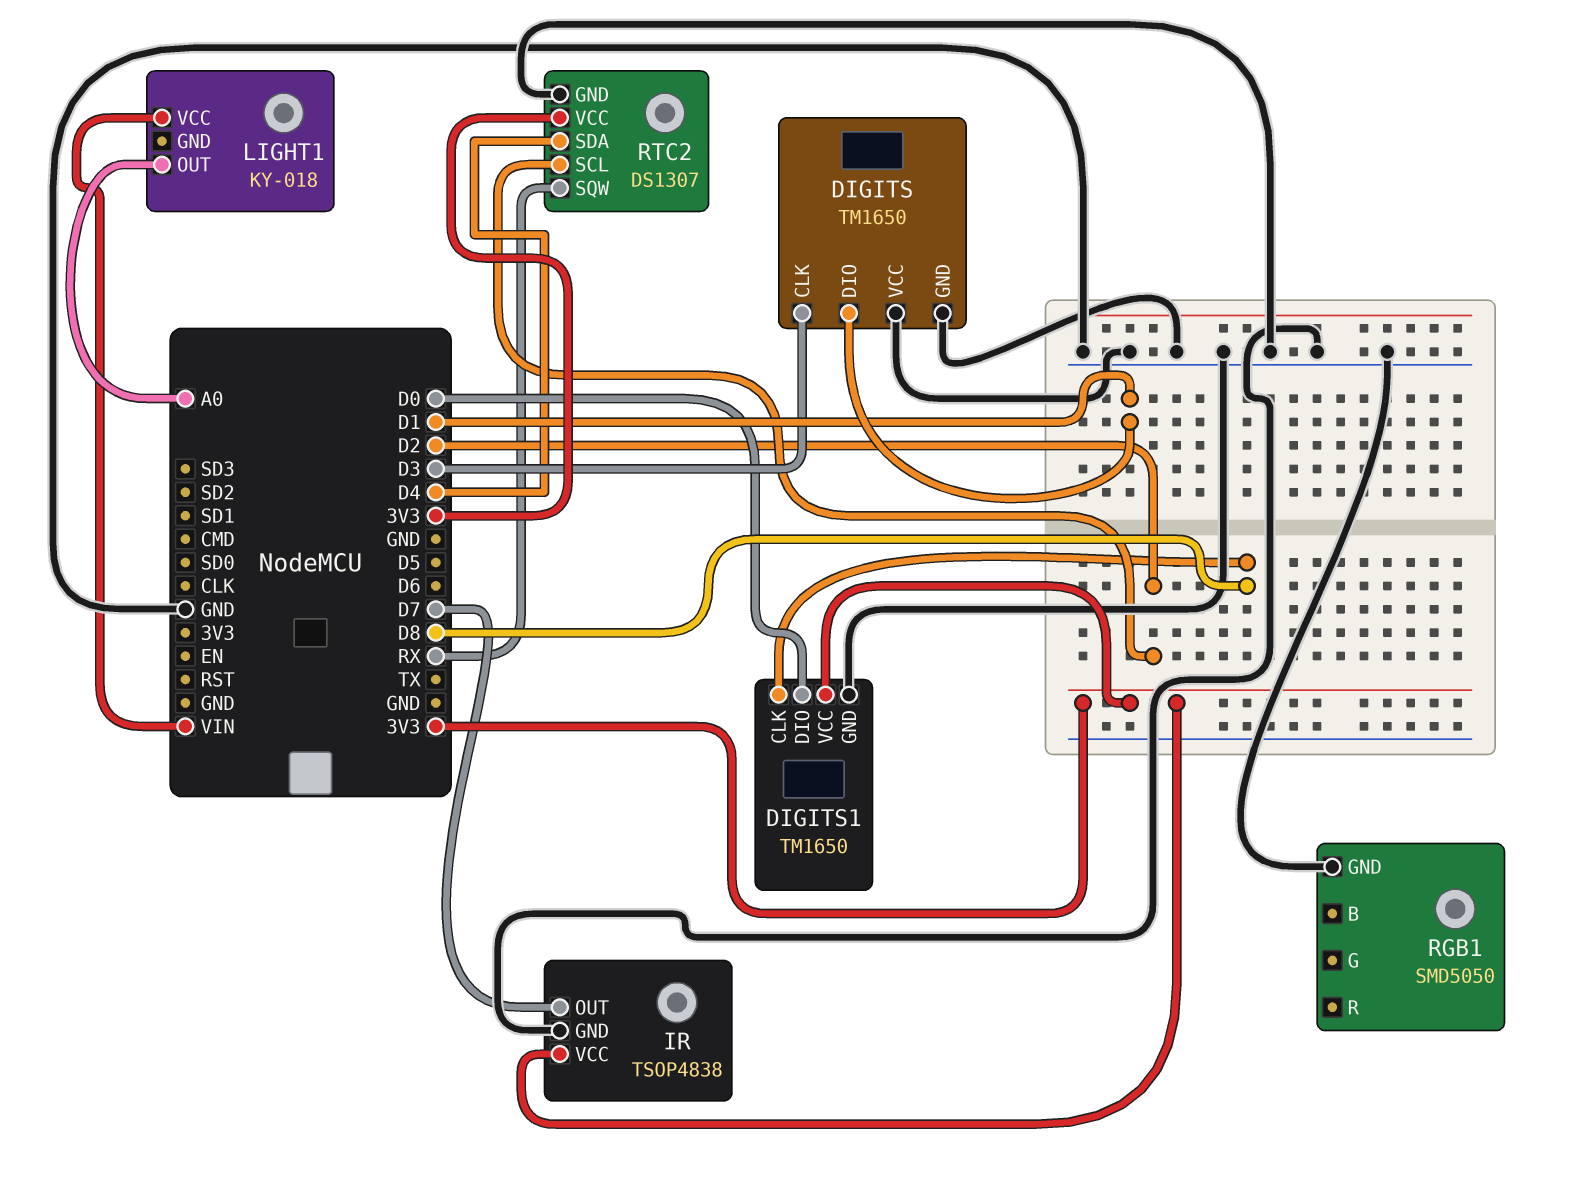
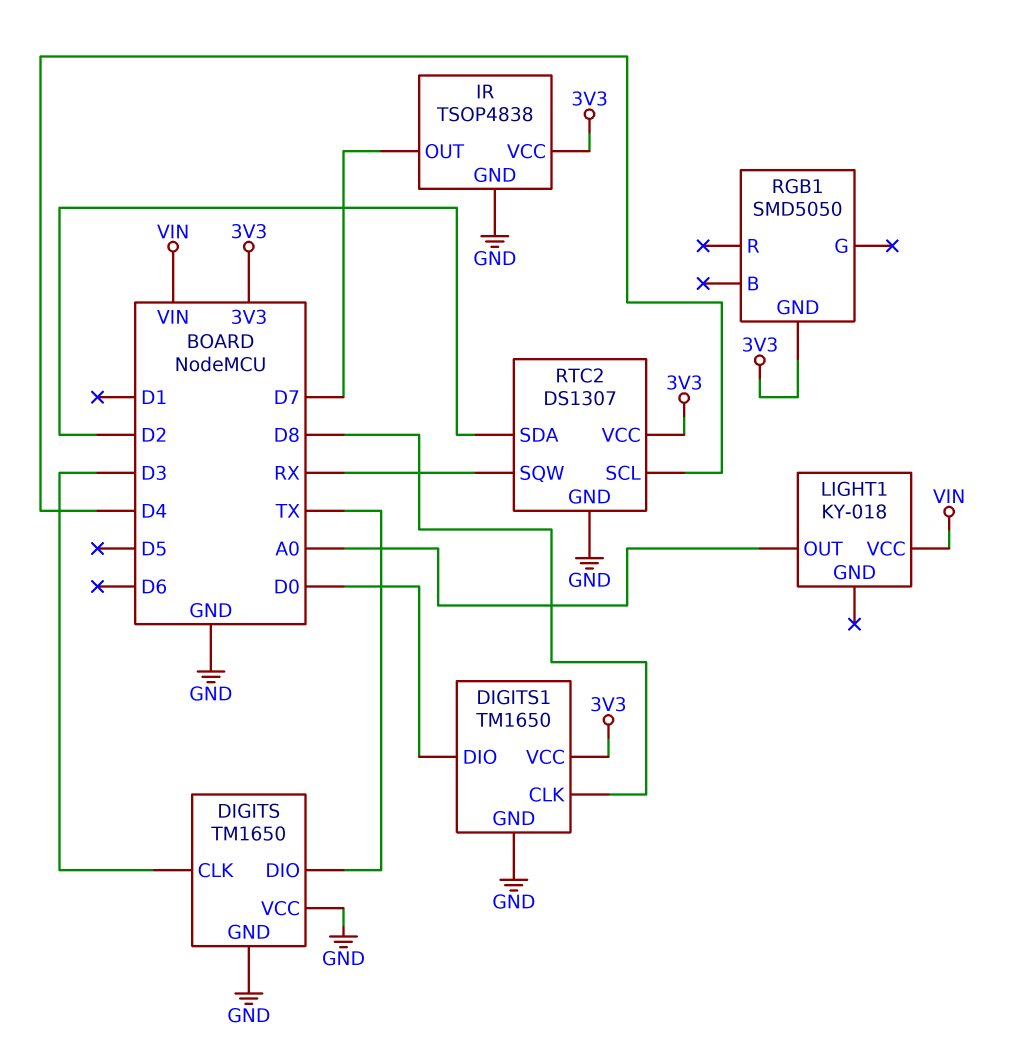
DIGITS pin DIO: D1 -> TX
RGB1 pin GND: GND -> 3V3
RTC2 pin SCL: D2 -> D4
RTC2 pin SDA: D4 -> D2

